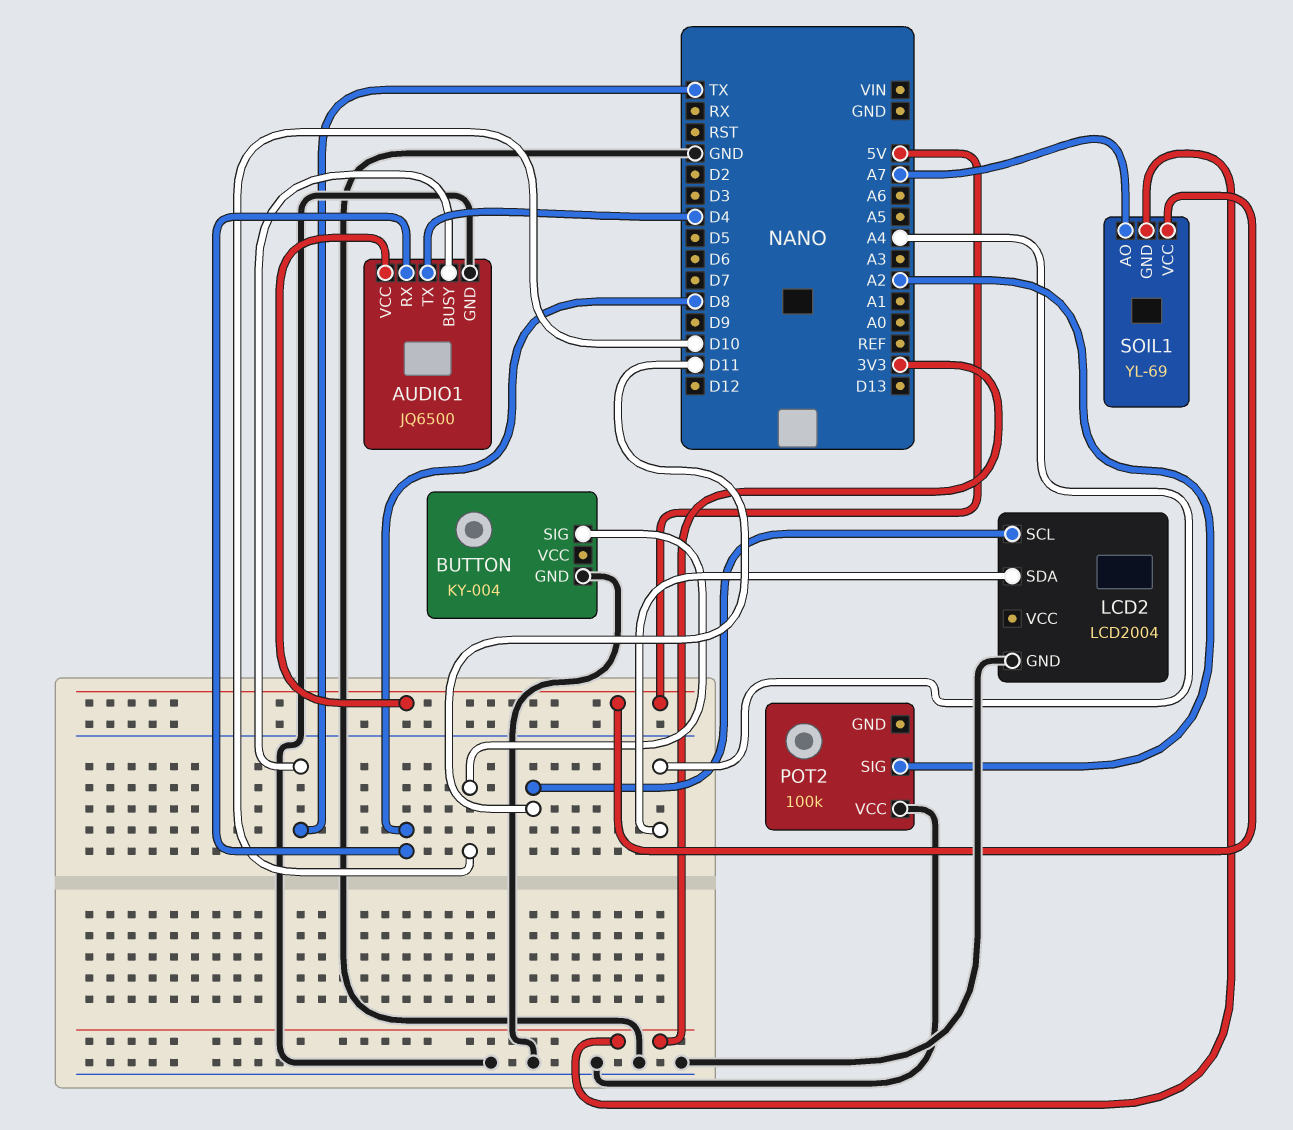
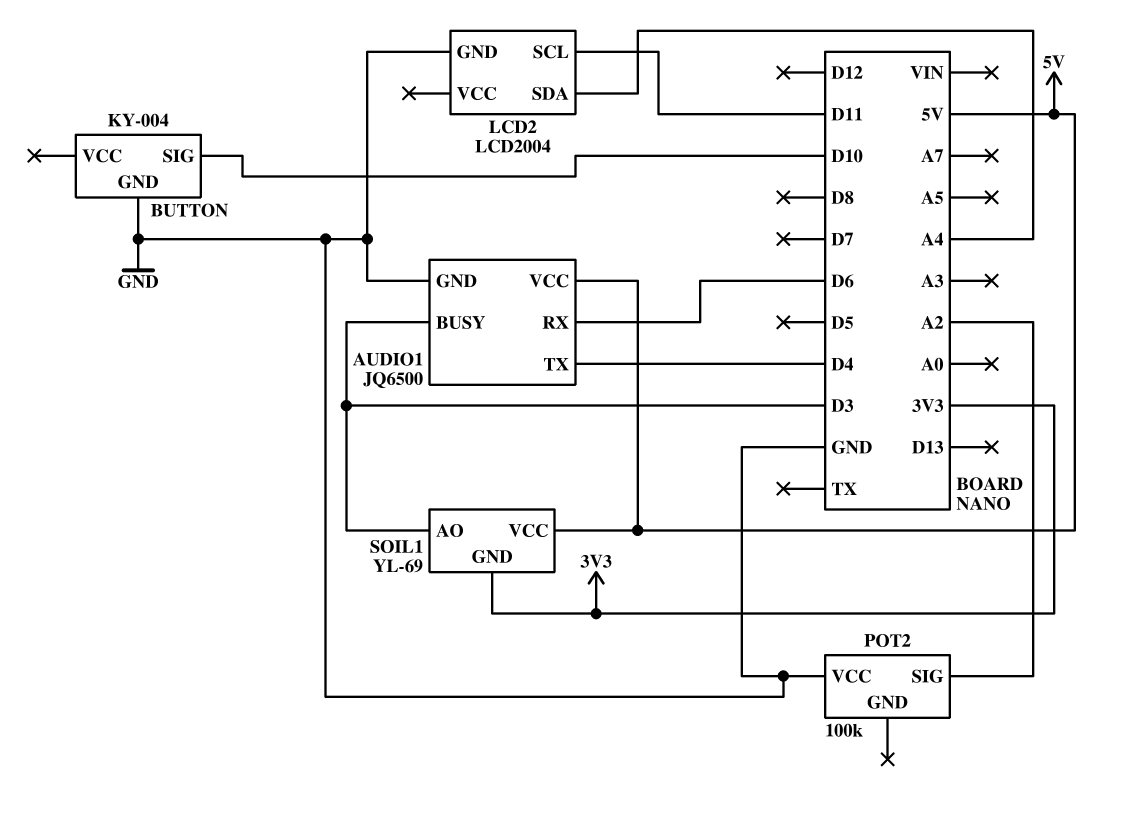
AUDIO1 pin BUSY: TX -> D3
AUDIO1 pin RX: D8 -> D6
SOIL1 pin AO: A7 -> D3

